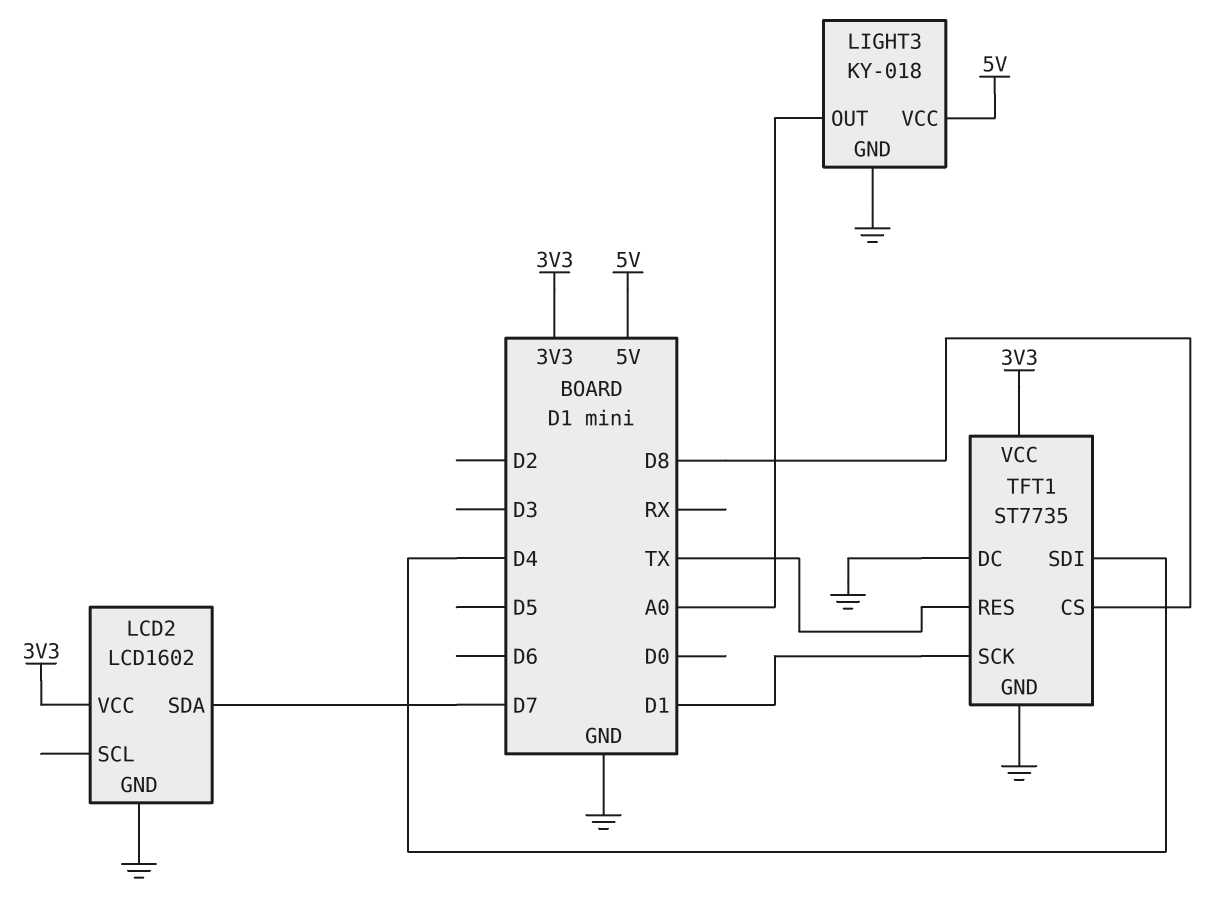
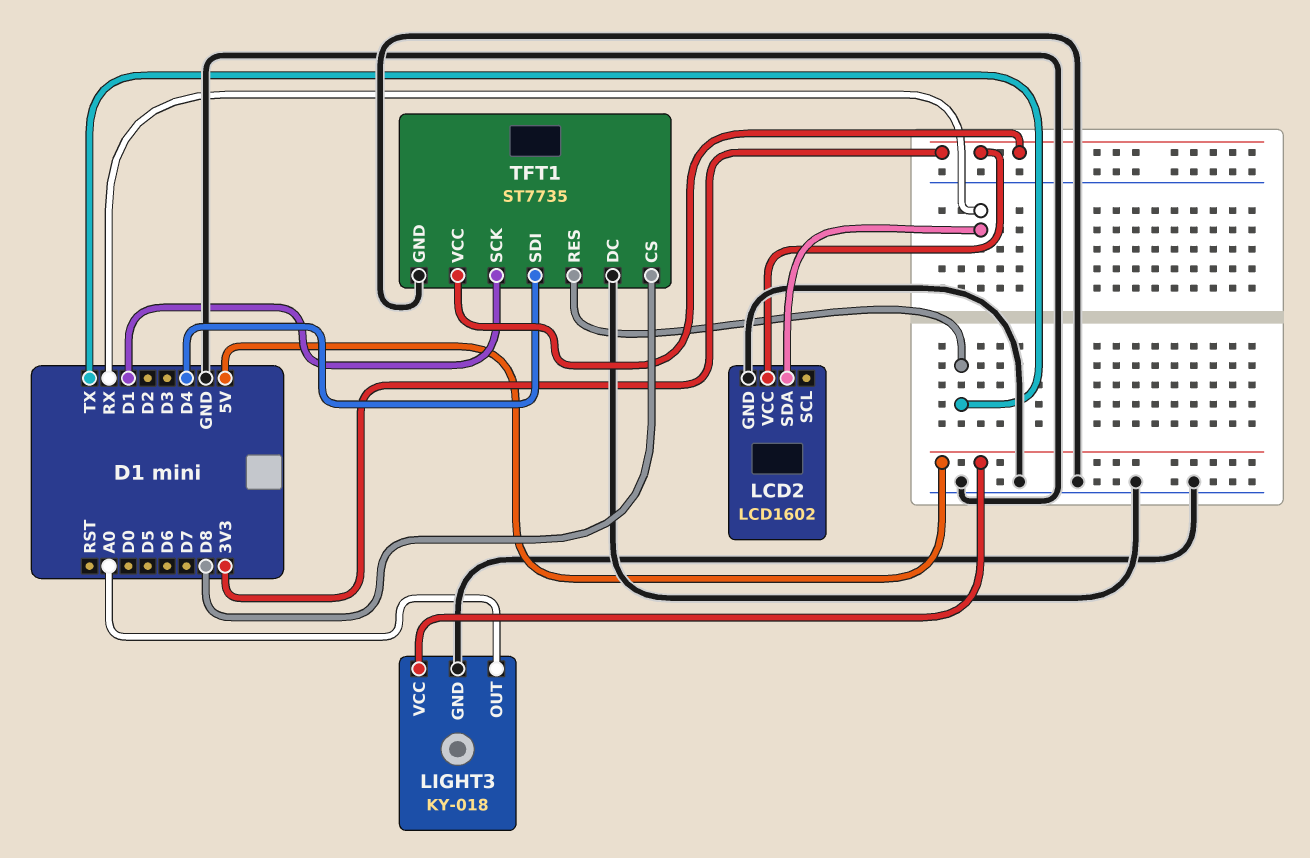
LCD2 pin SDA: D7 -> RX

